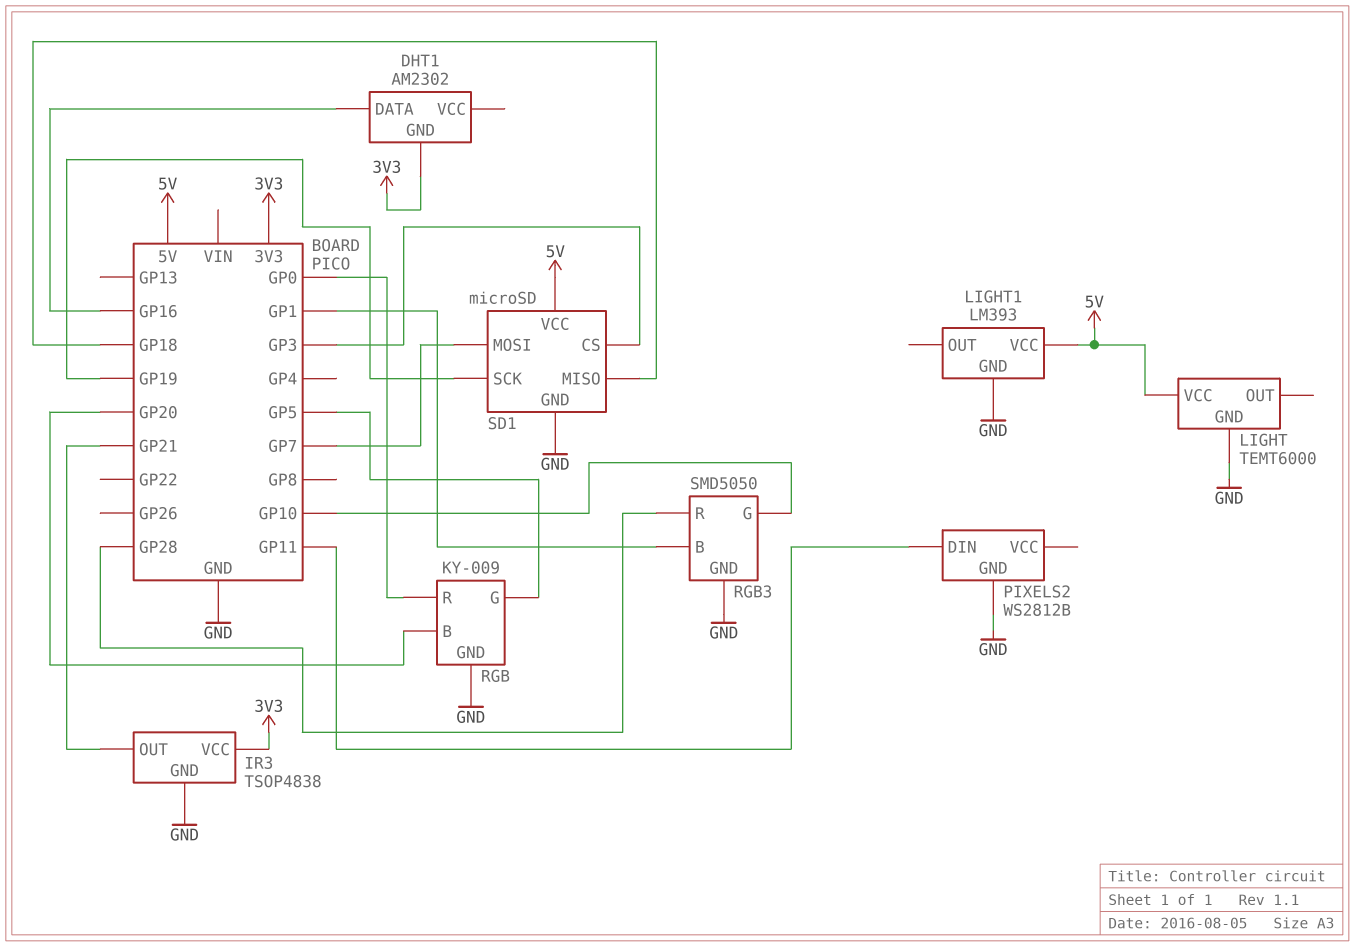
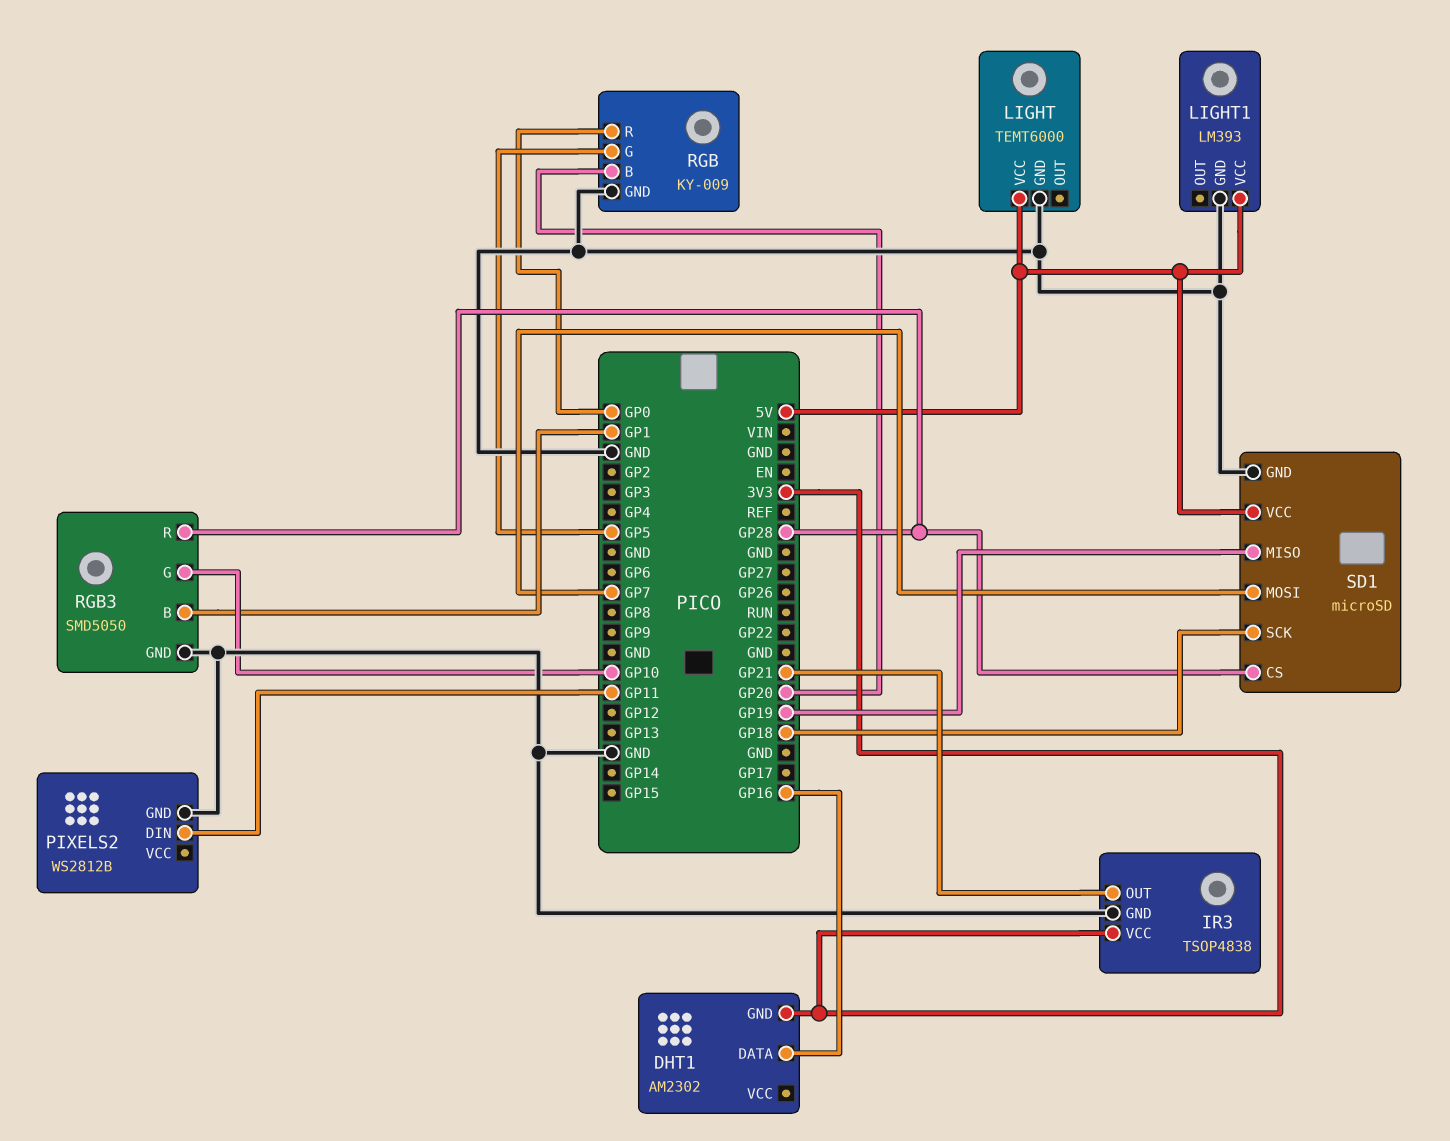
SD1 pin CS: GP3 -> GP28
SD1 pin MISO: GP18 -> GP19
SD1 pin SCK: GP19 -> GP18

